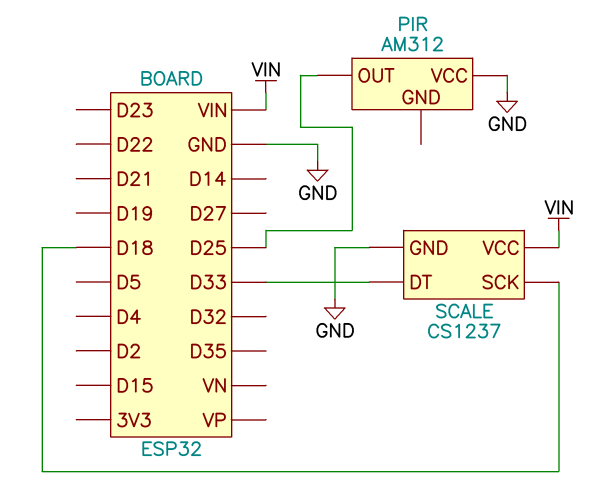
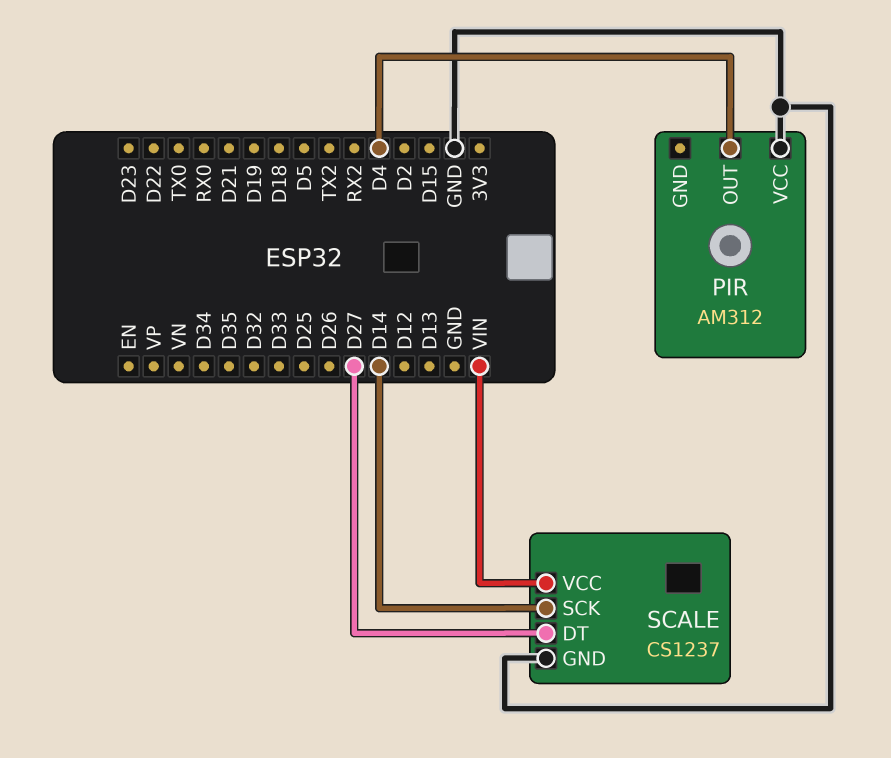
PIR pin OUT: D25 -> D4
SCALE pin DT: D33 -> D27
SCALE pin SCK: D18 -> D14

